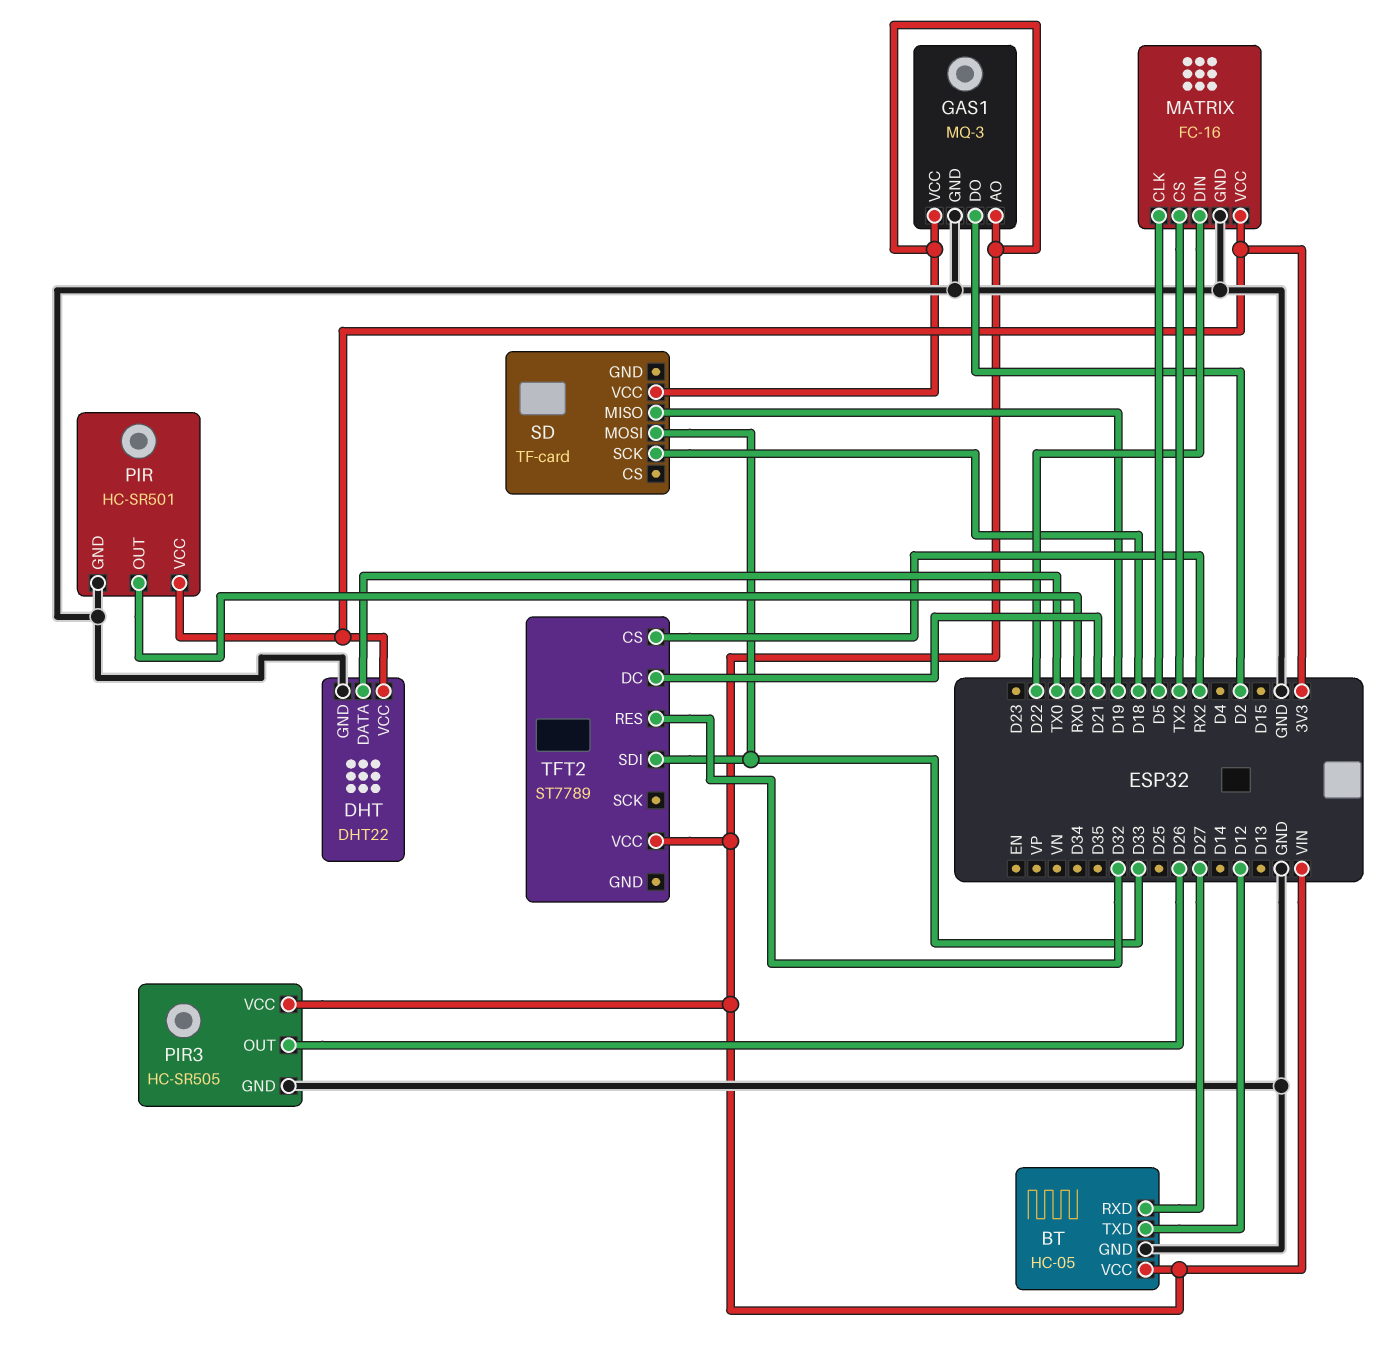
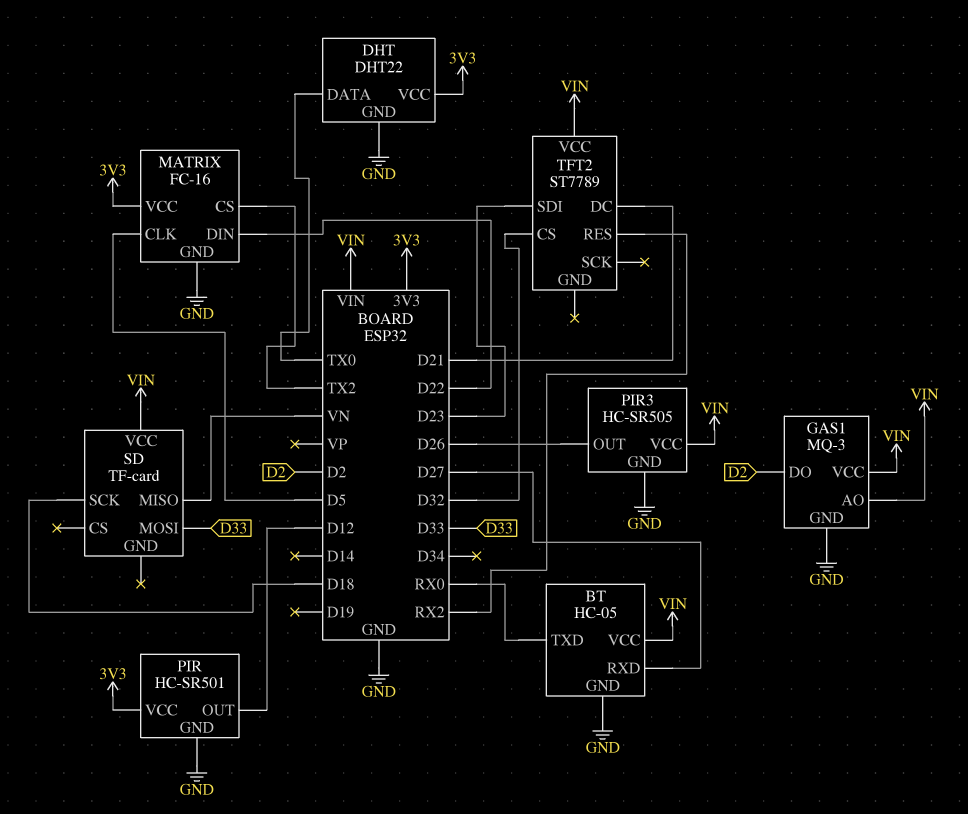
BT pin TXD: D12 -> RX0
PIR pin OUT: RX0 -> D12
SD pin MISO: D19 -> VN
TFT2 pin CS: RX2 -> D32
TFT2 pin RES: D32 -> RX2
TFT2 pin SDI: D33 -> D23

